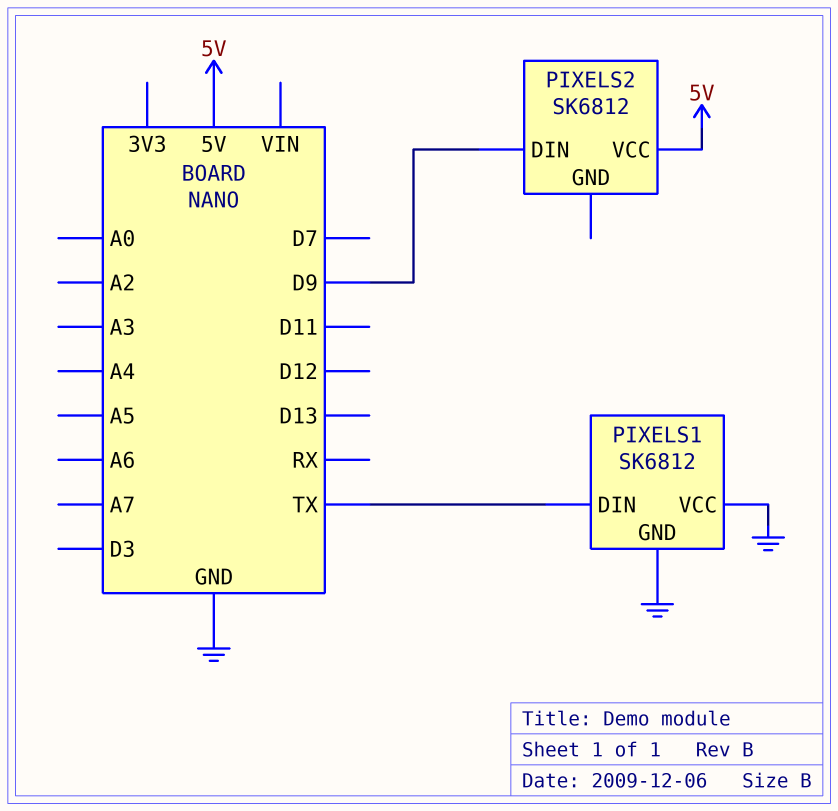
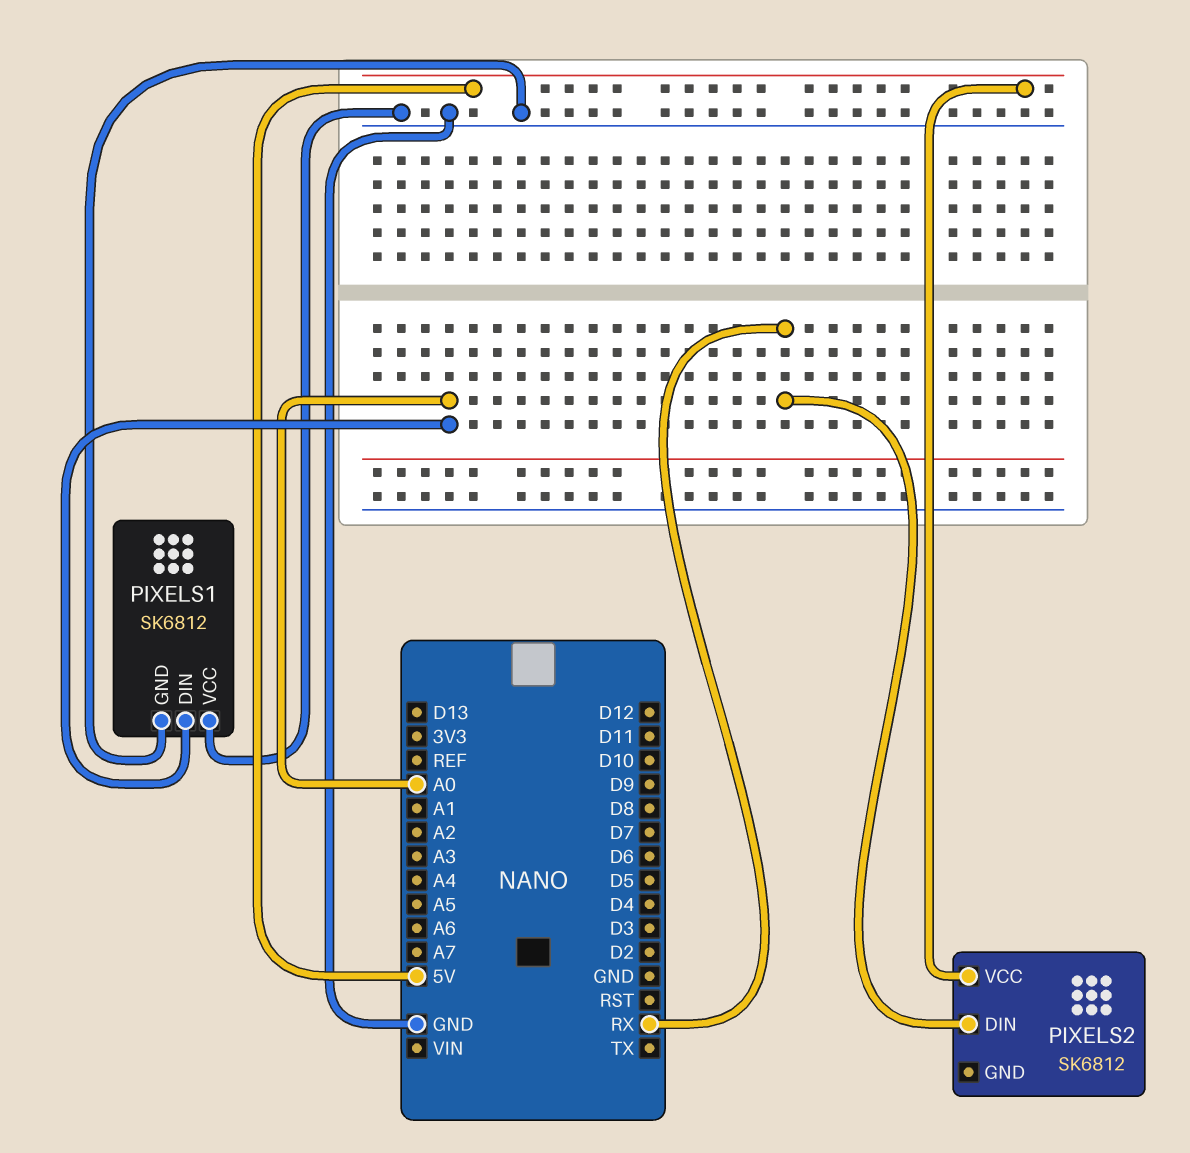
PIXELS1 pin DIN: TX -> A0
PIXELS2 pin DIN: D9 -> RX

